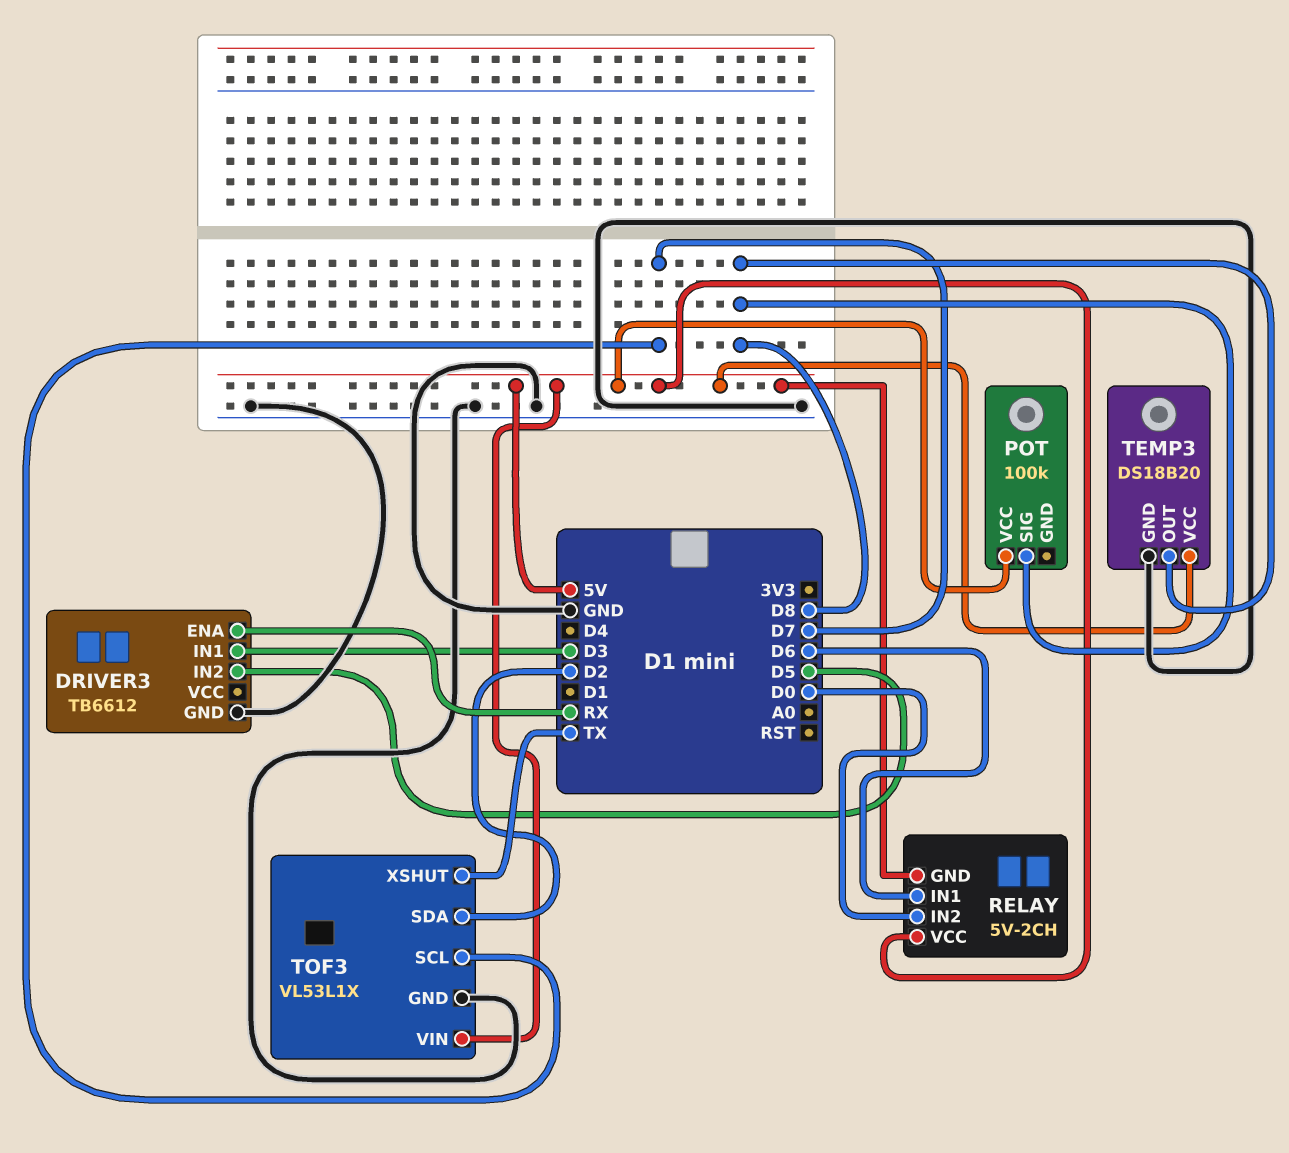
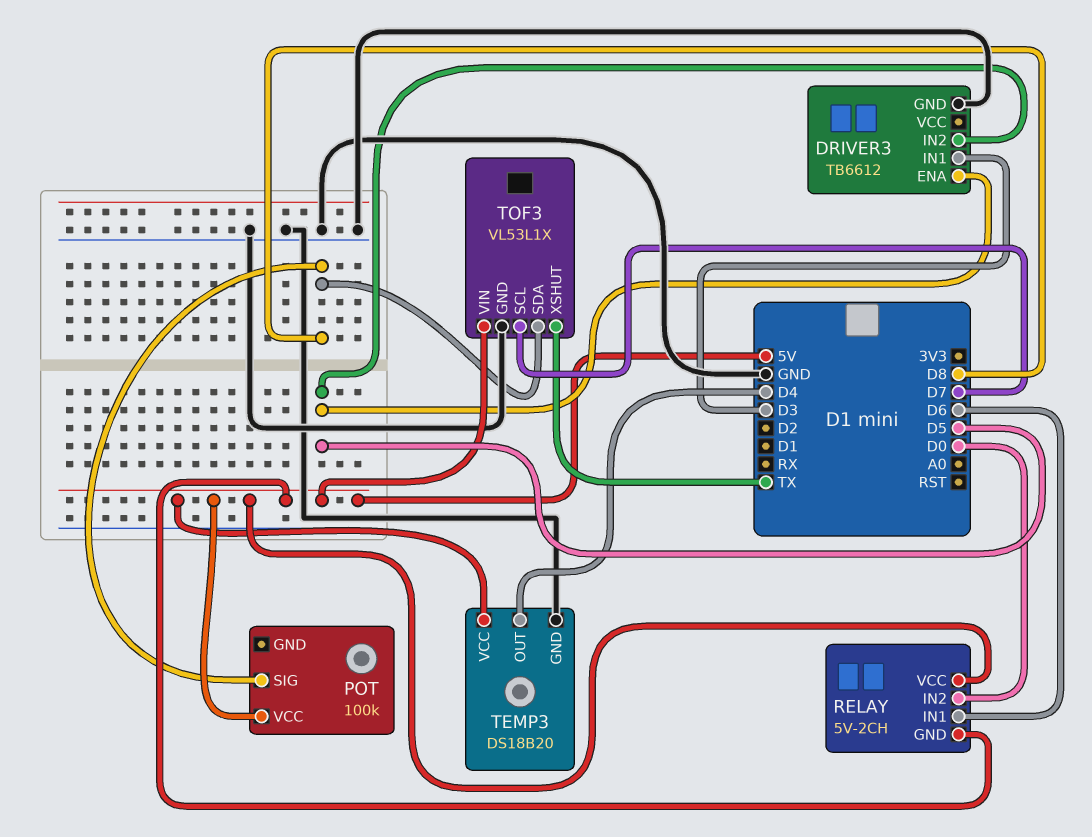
DRIVER3 pin ENA: RX -> D5
TEMP3 pin OUT: D8 -> D4
TOF3 pin SDA: D2 -> D8

